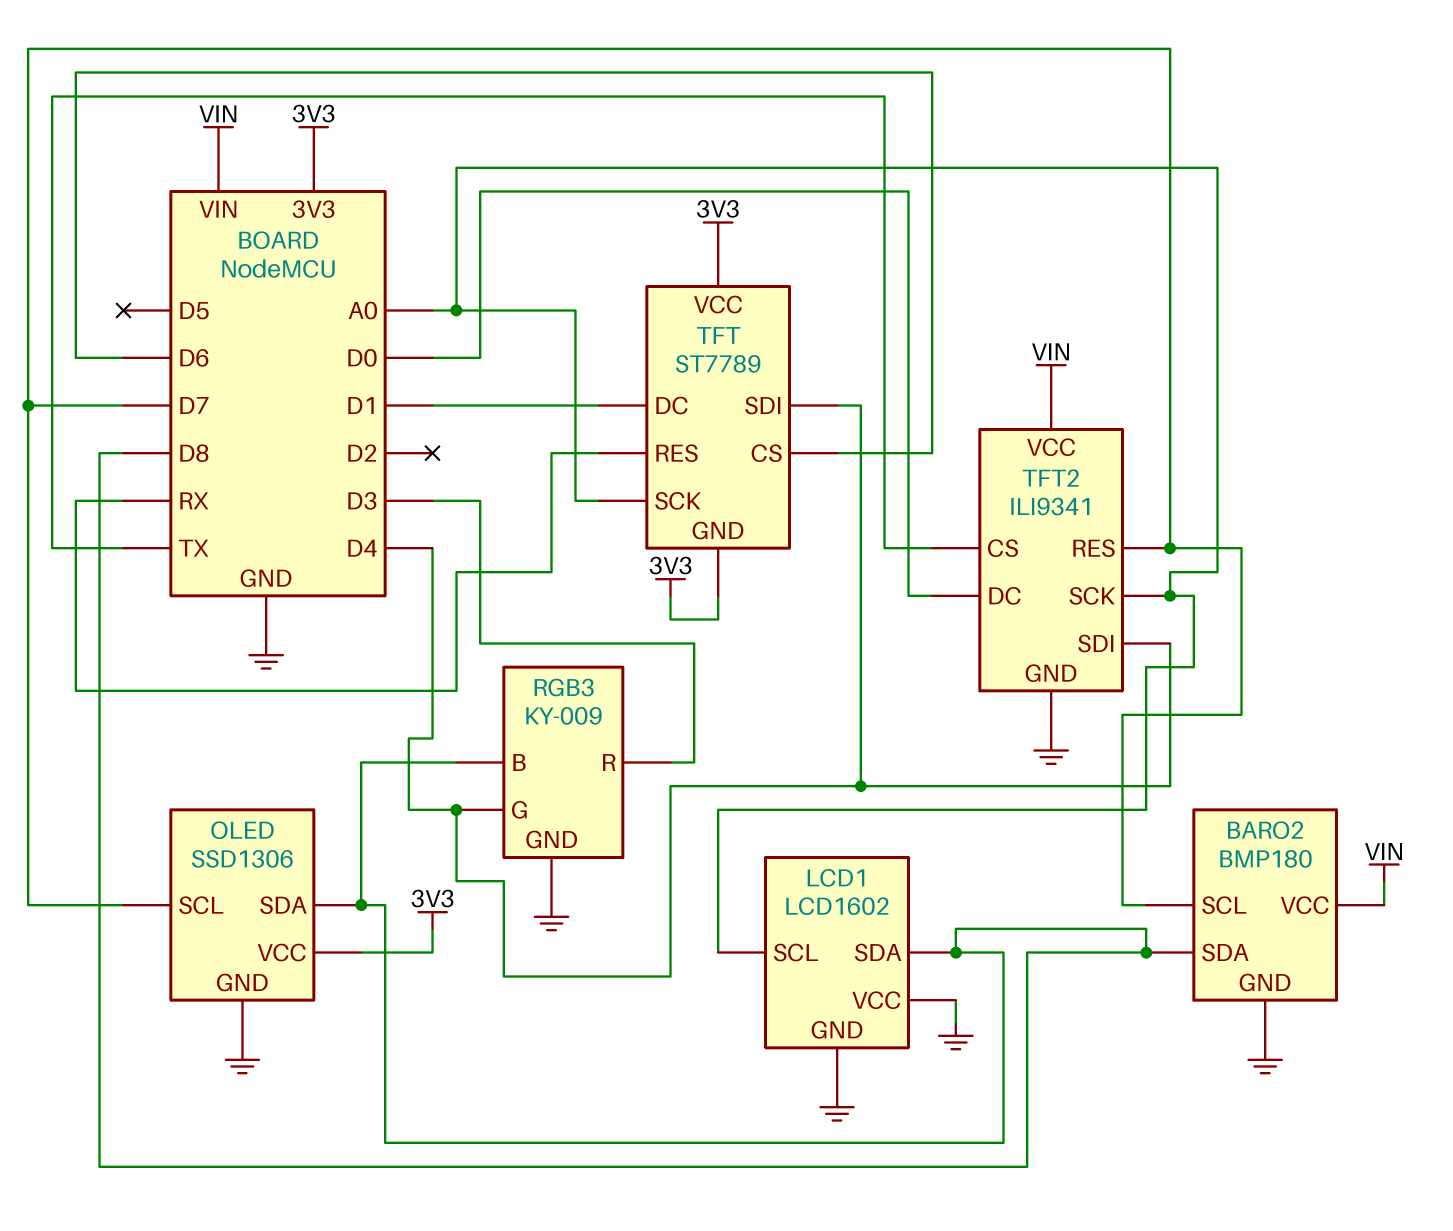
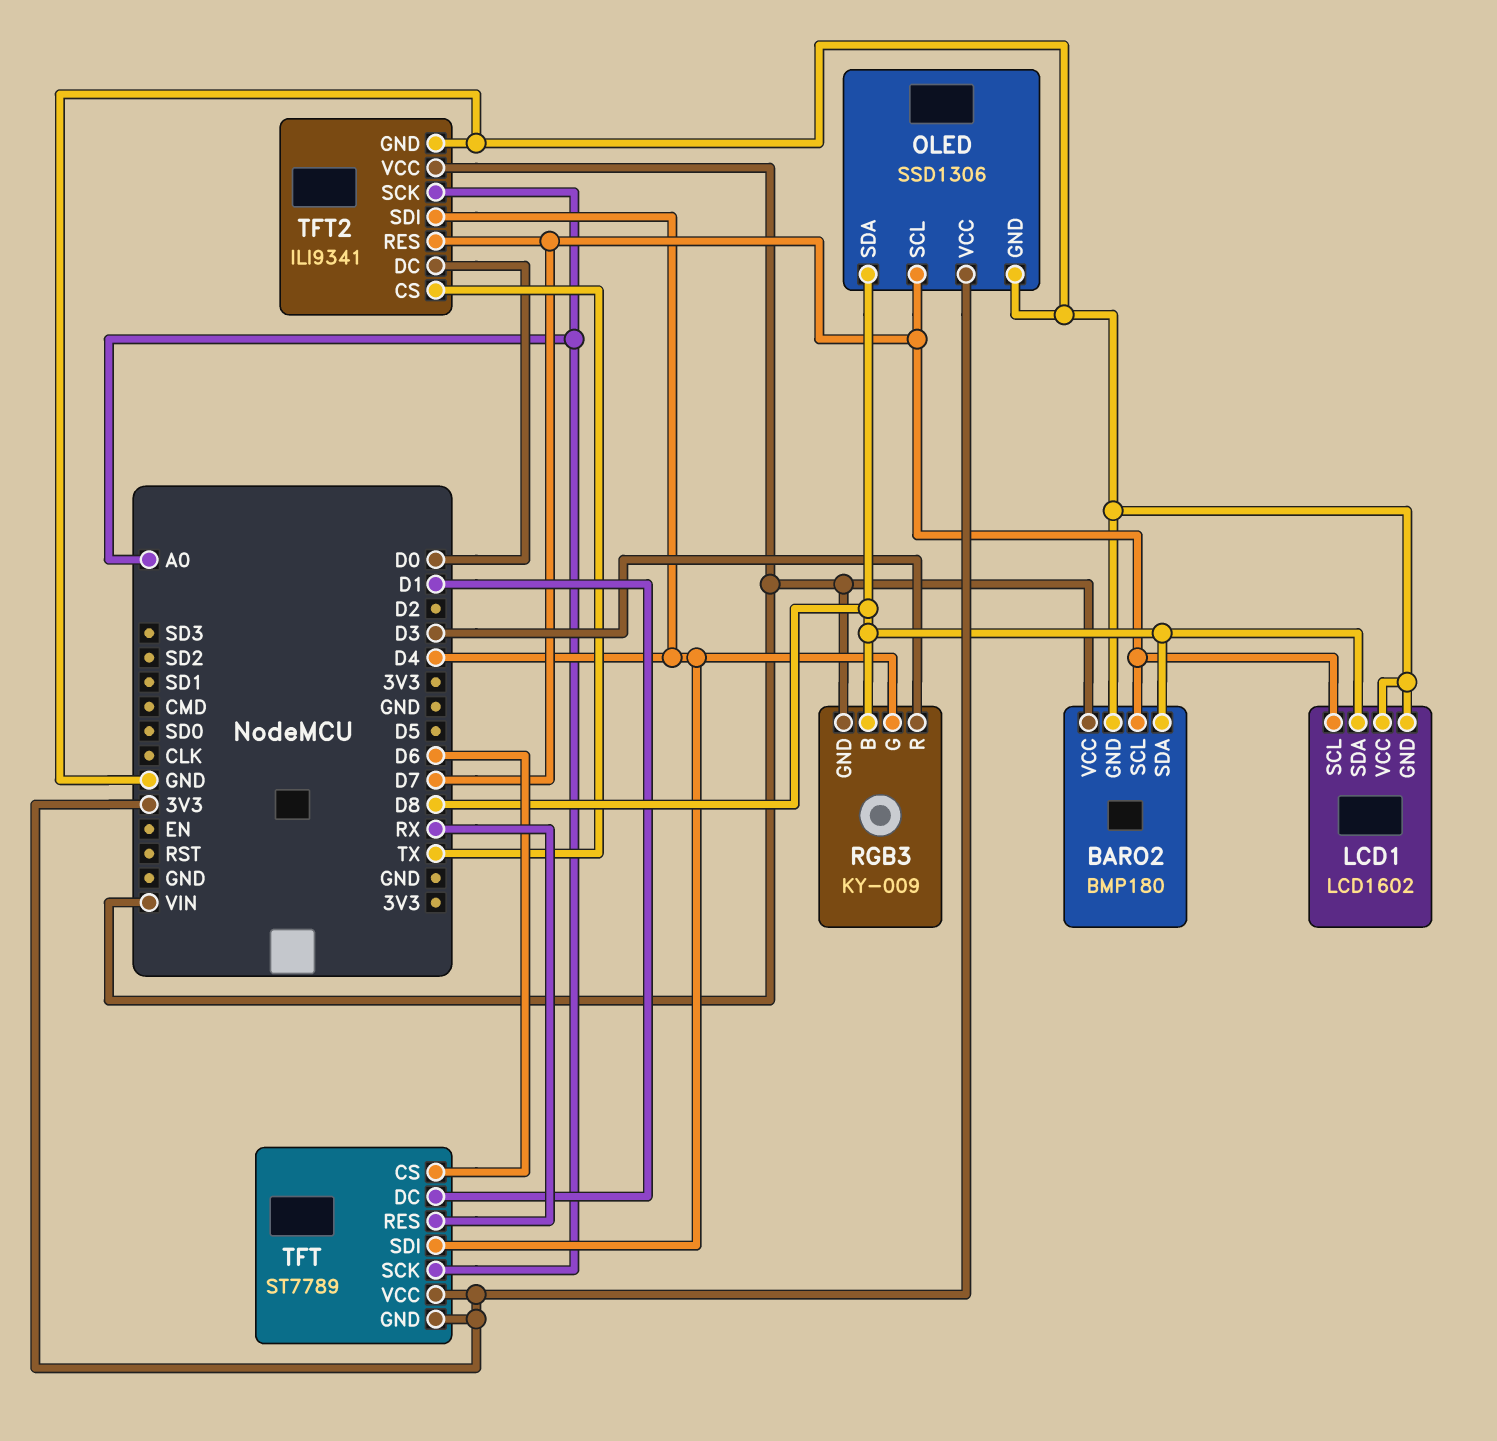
LCD1 pin SCL: A0 -> D7
RGB3 pin GND: GND -> VIN

